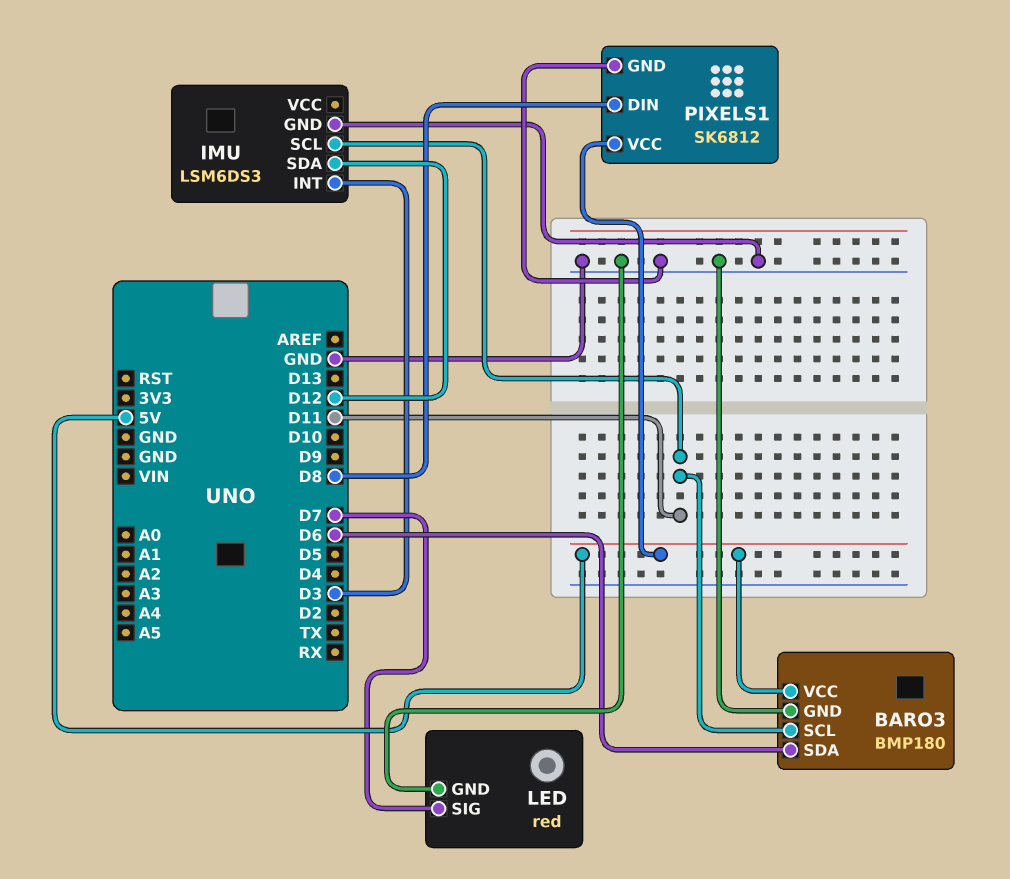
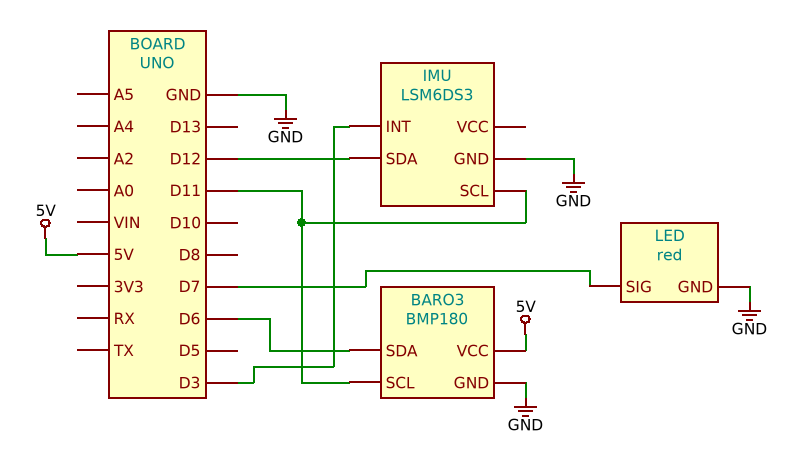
PIXELS1: SK6812 -> none
PIXELS1 pin DIN: D8 -> none
PIXELS1 pin GND: GND -> none
PIXELS1 pin VCC: 5V -> none

